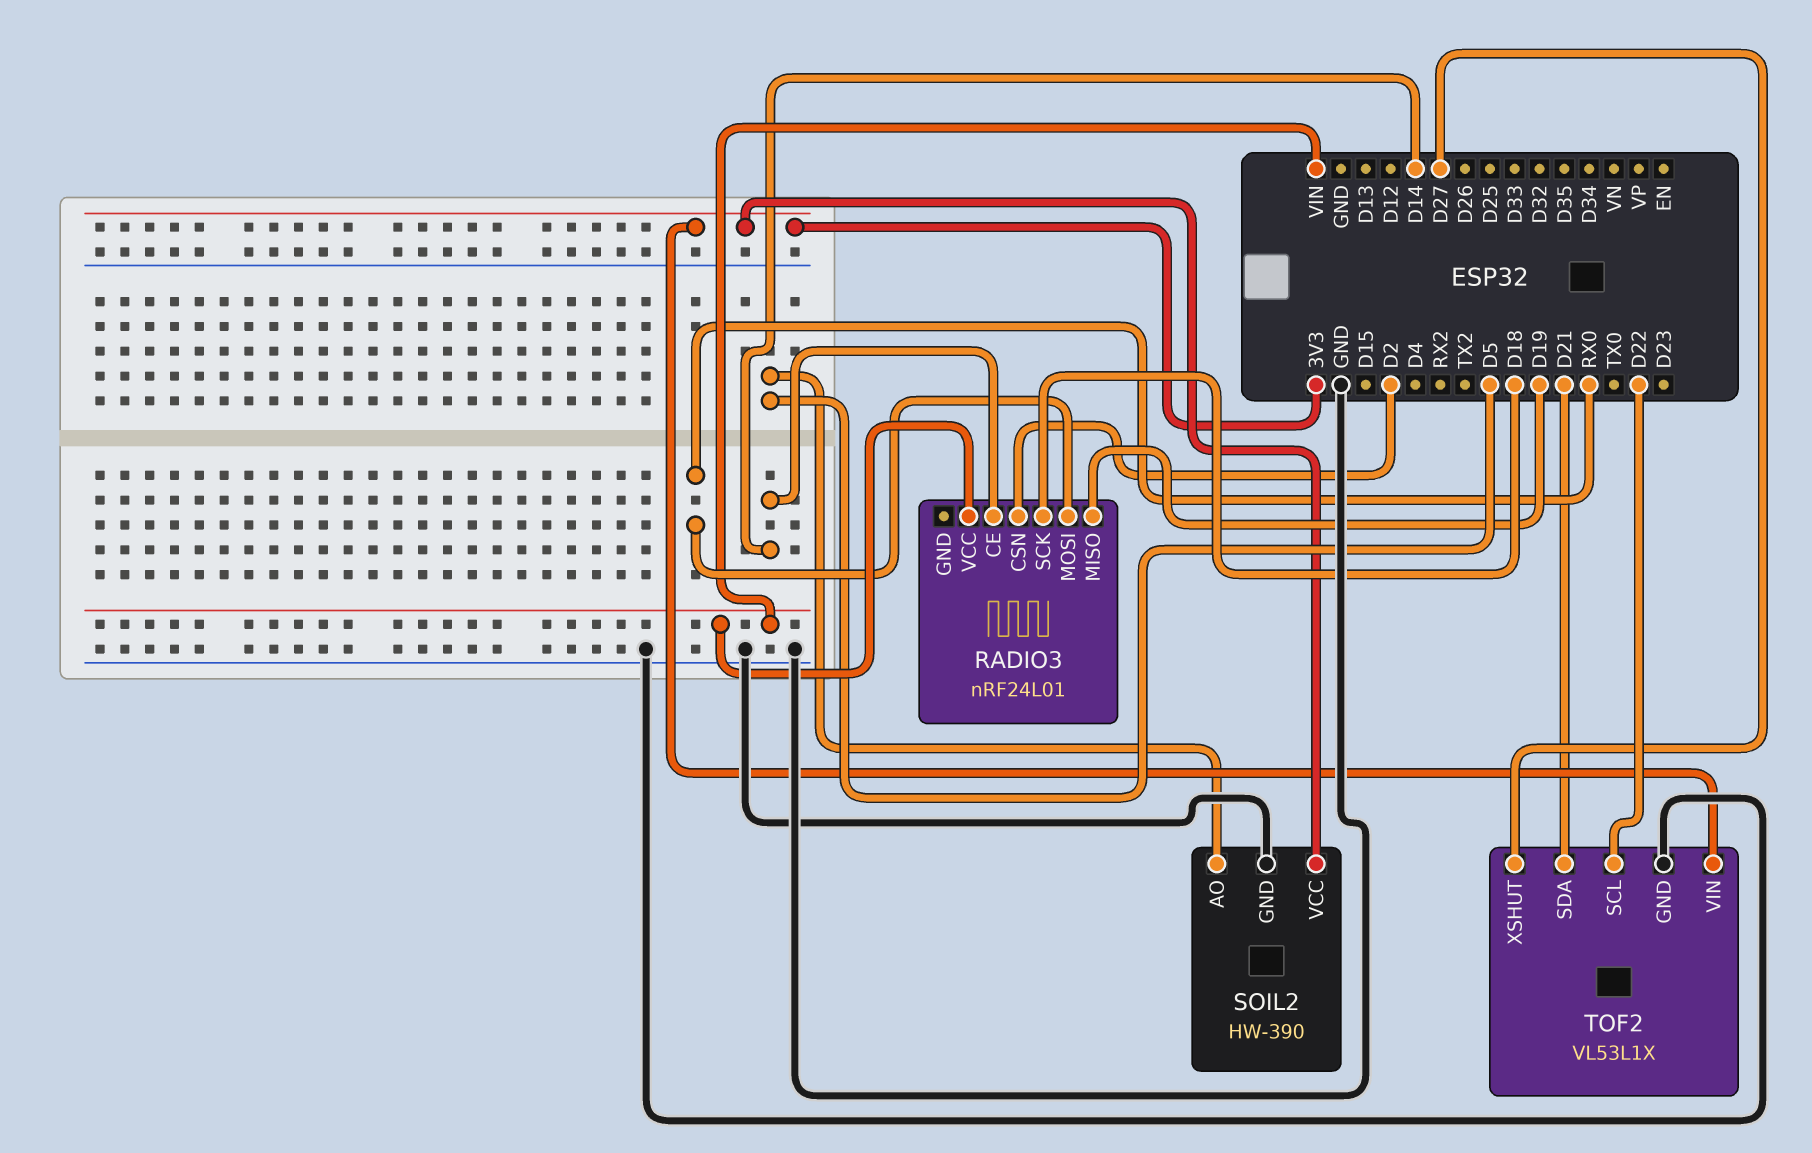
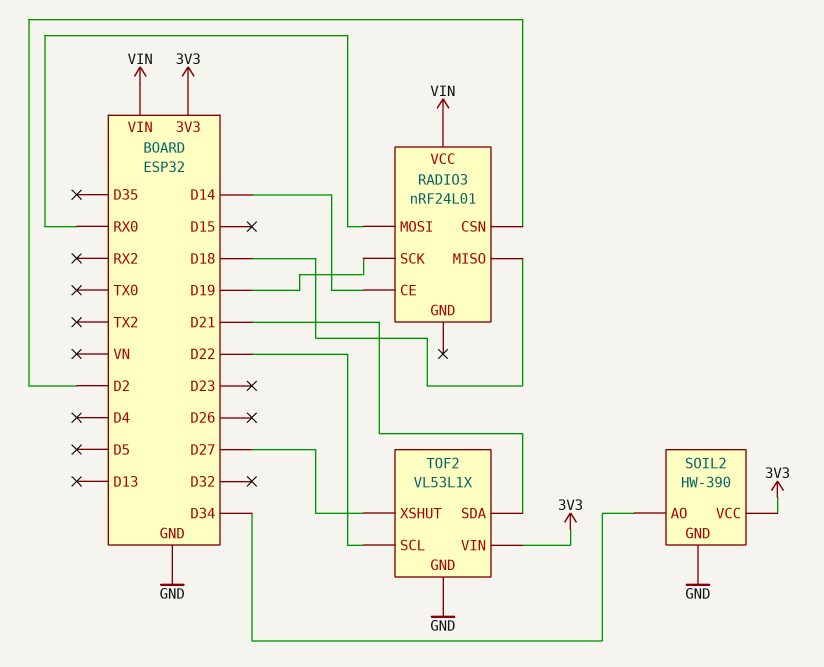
RADIO3 pin MISO: D19 -> D18
RADIO3 pin SCK: D18 -> D19
SOIL2 pin AO: D5 -> D34

